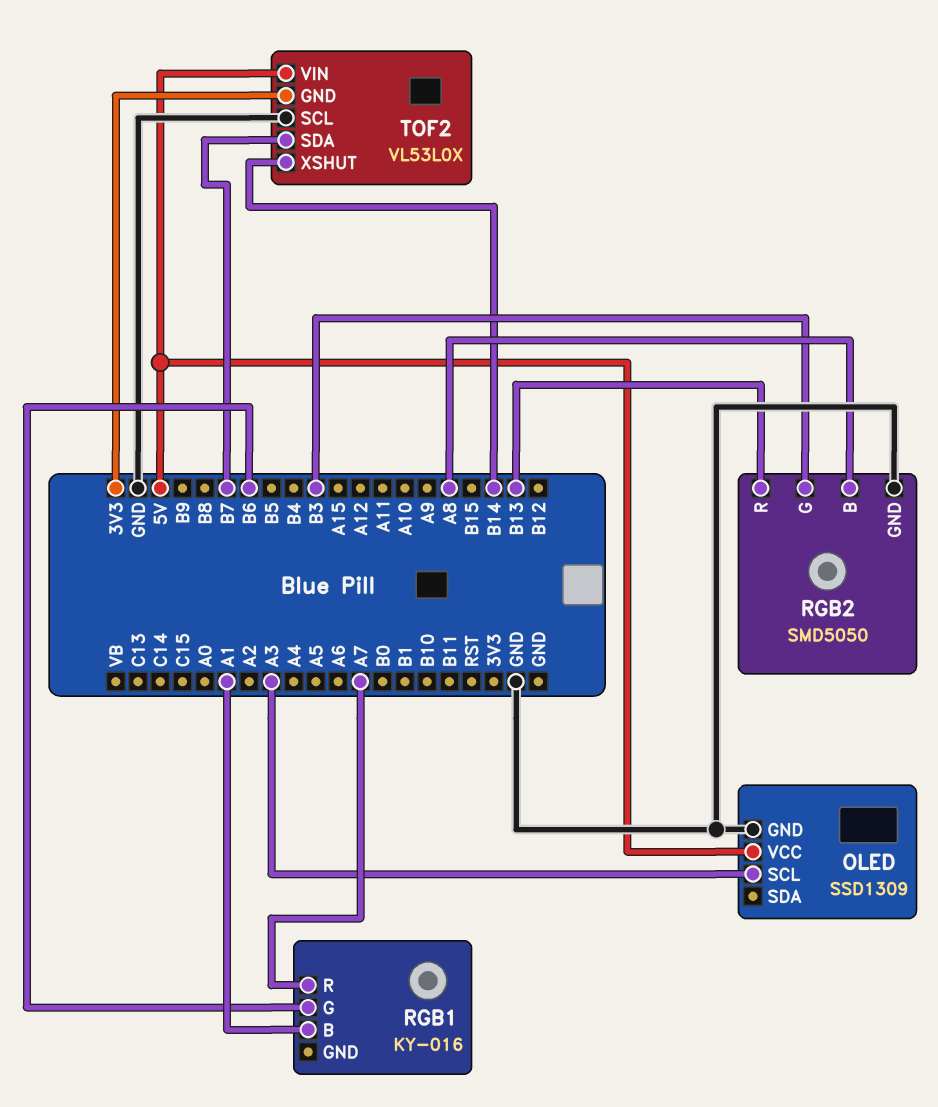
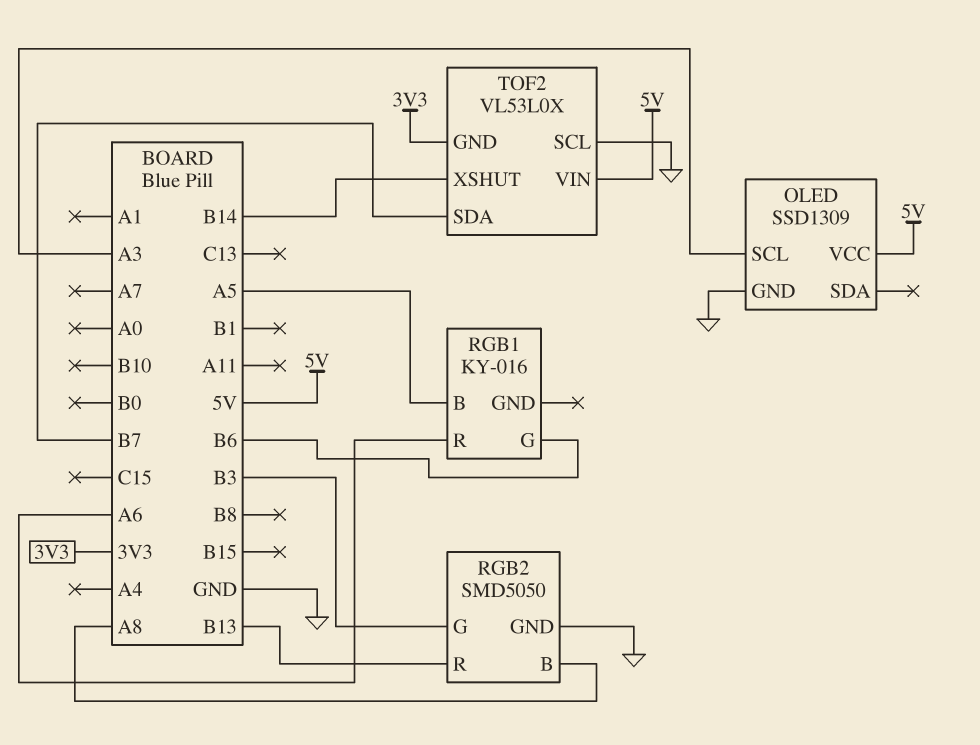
RGB1 pin B: A1 -> A5
RGB1 pin R: A7 -> A6

